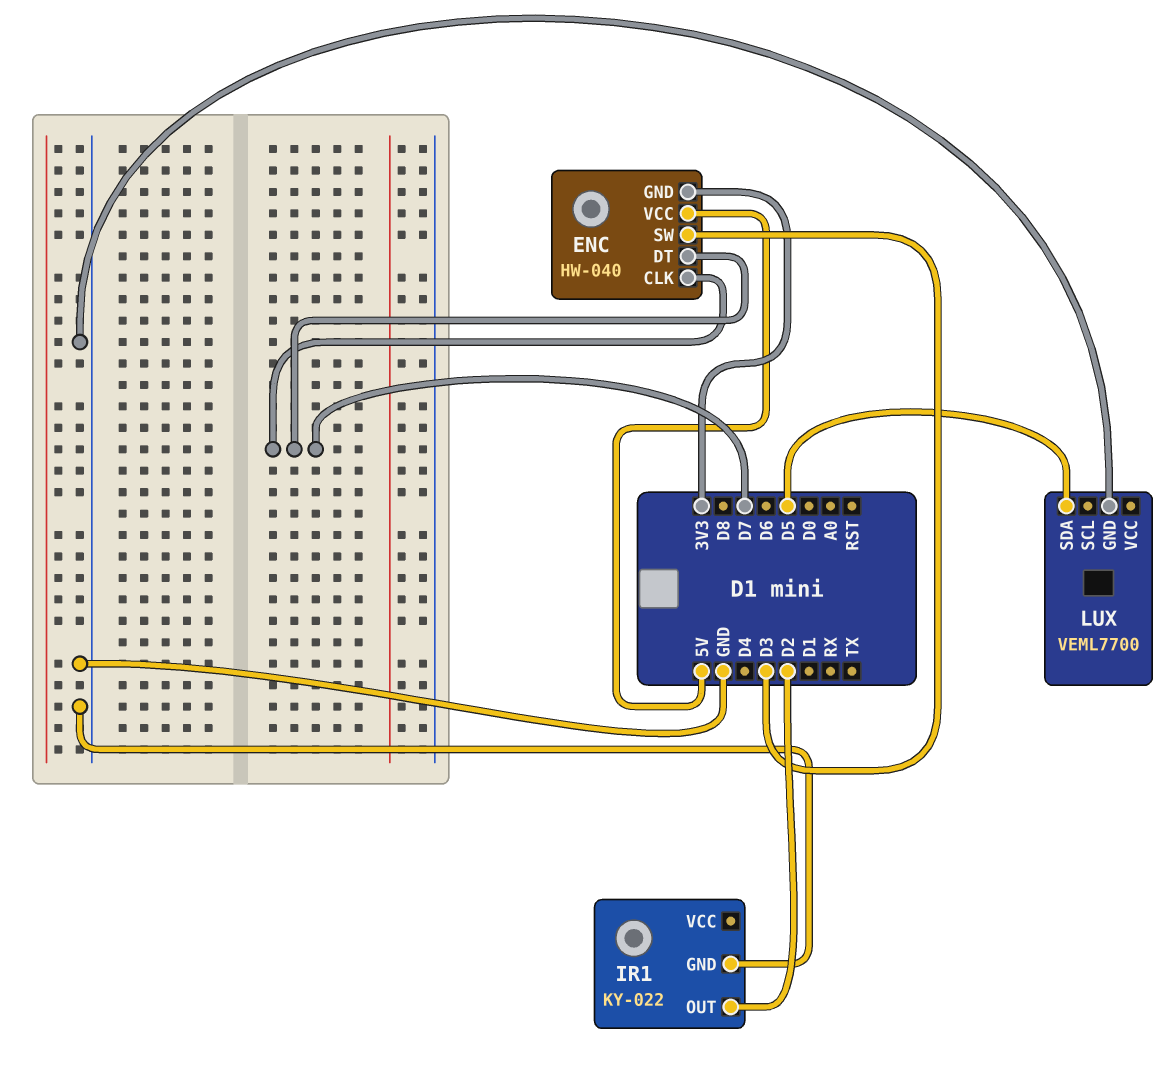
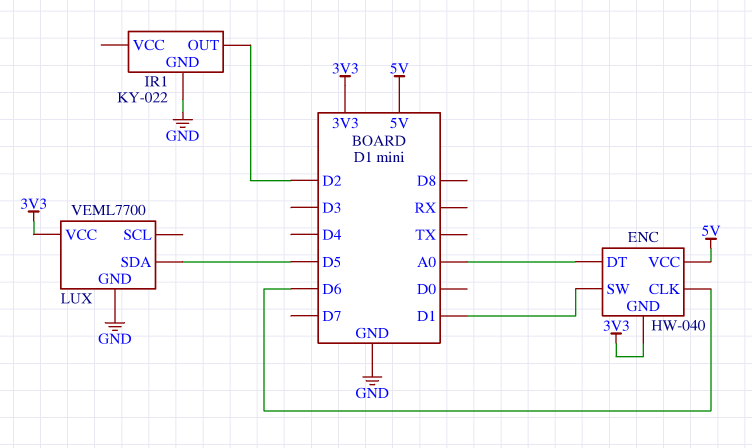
ENC pin CLK: D7 -> D6
ENC pin DT: D7 -> A0
ENC pin SW: D3 -> D1
LUX pin VCC: none -> 3V3

